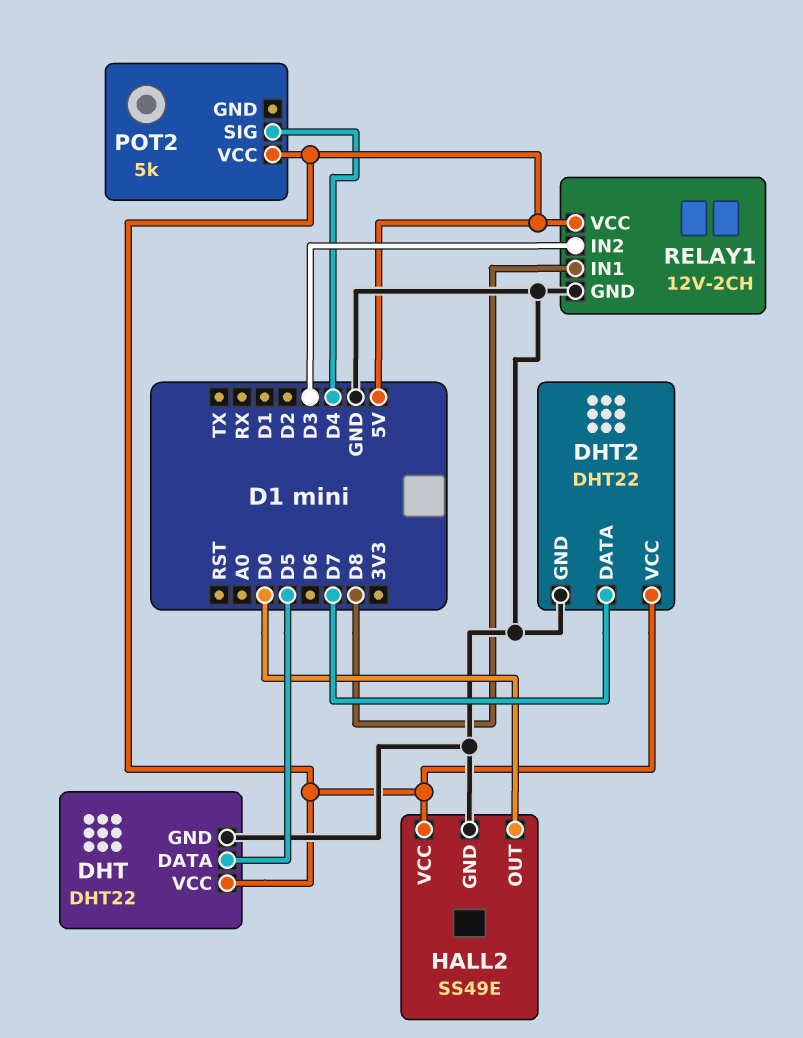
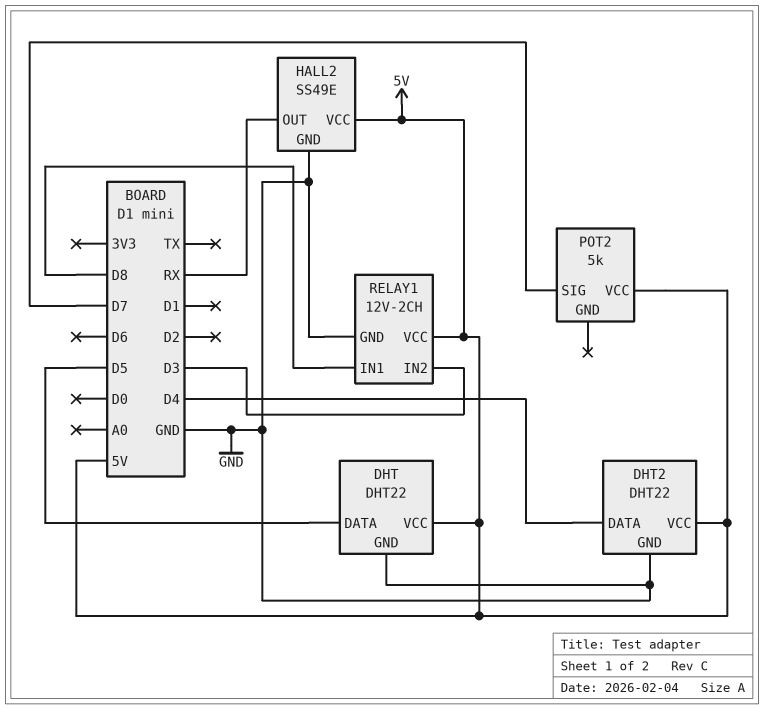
DHT2 pin DATA: D7 -> D4
HALL2 pin OUT: D0 -> RX
POT2 pin SIG: D4 -> D7

